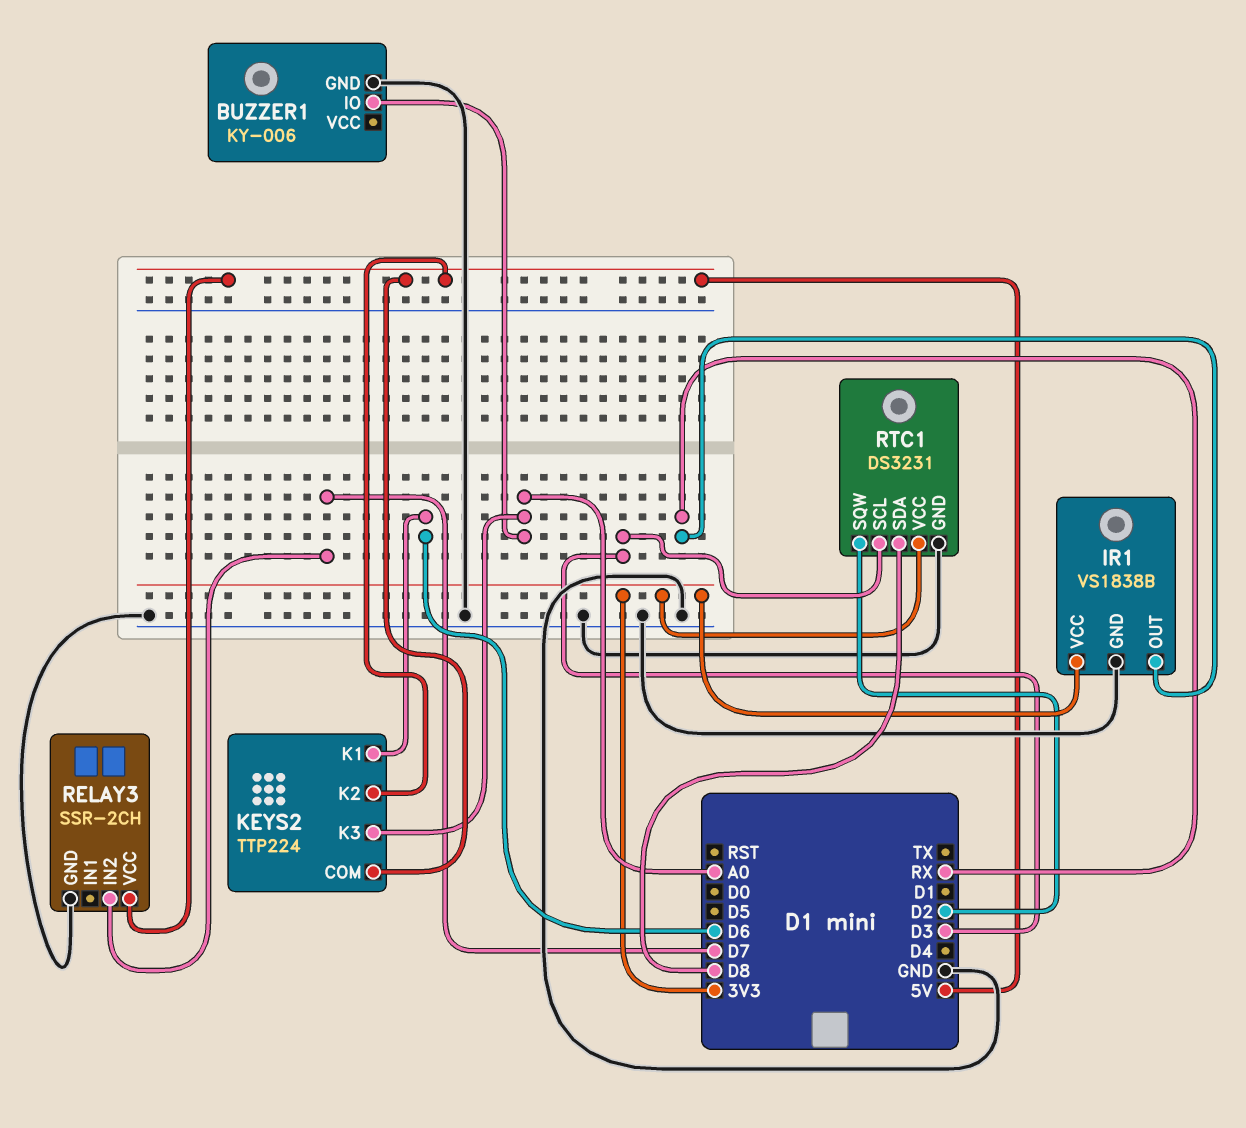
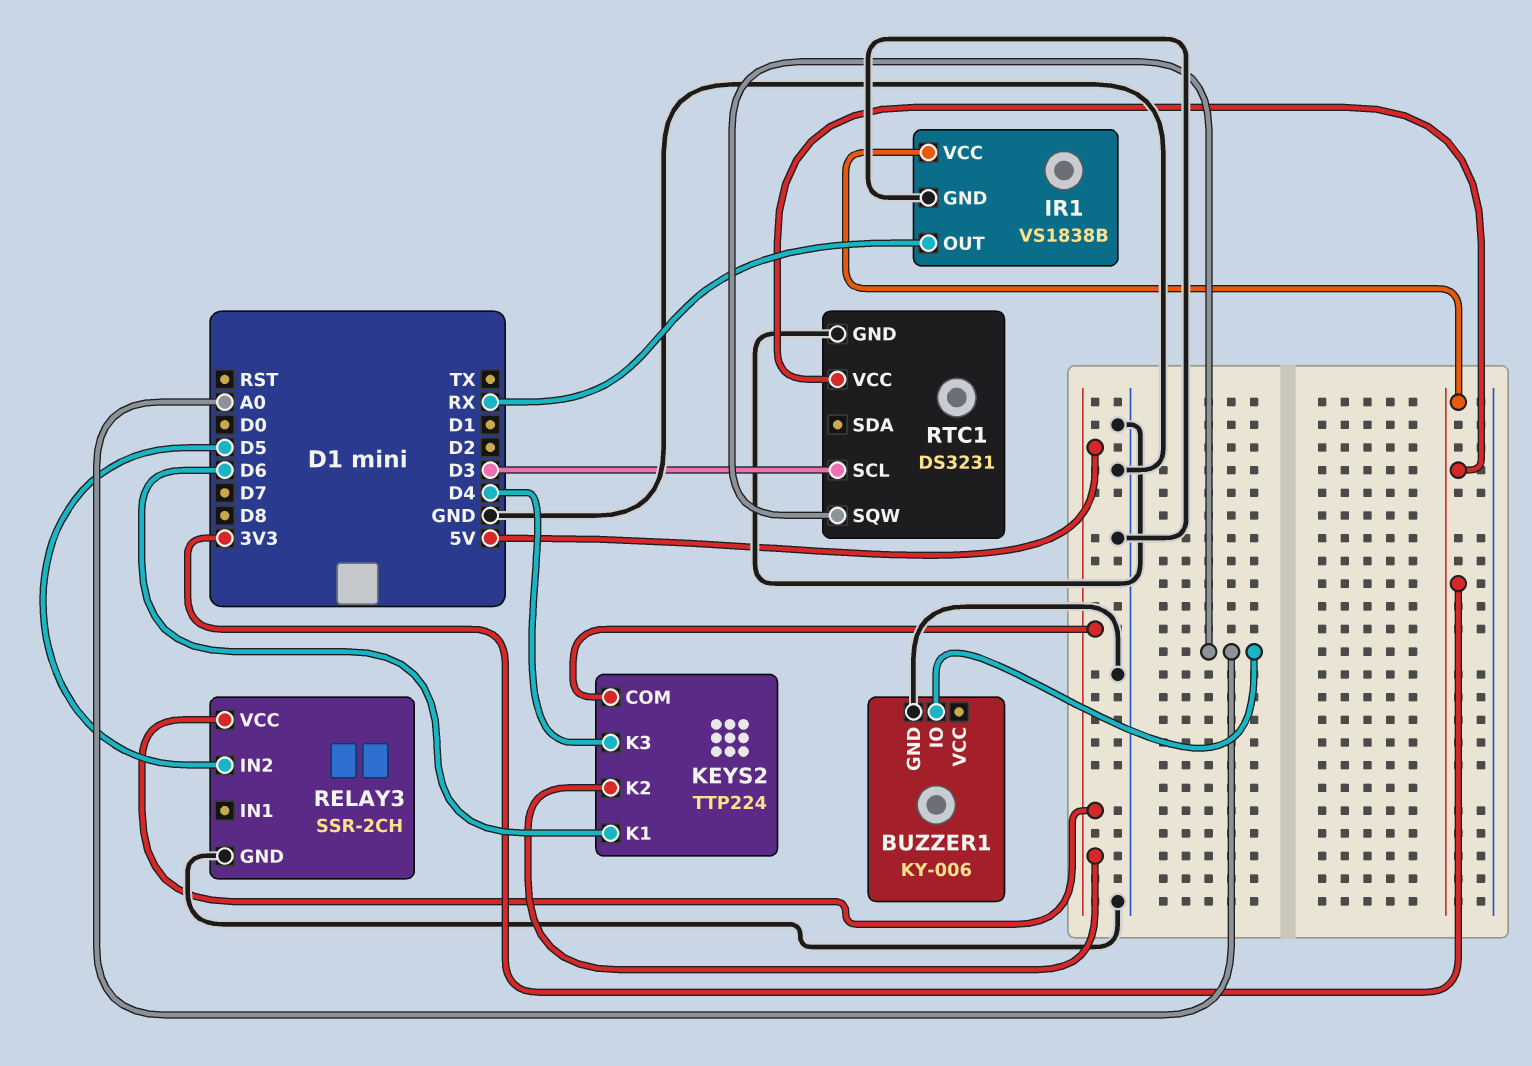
KEYS2 pin K3: A0 -> D4
RELAY3 pin IN2: D7 -> D5
RTC1 pin SDA: D8 -> none
RTC1 pin SQW: D2 -> A0

